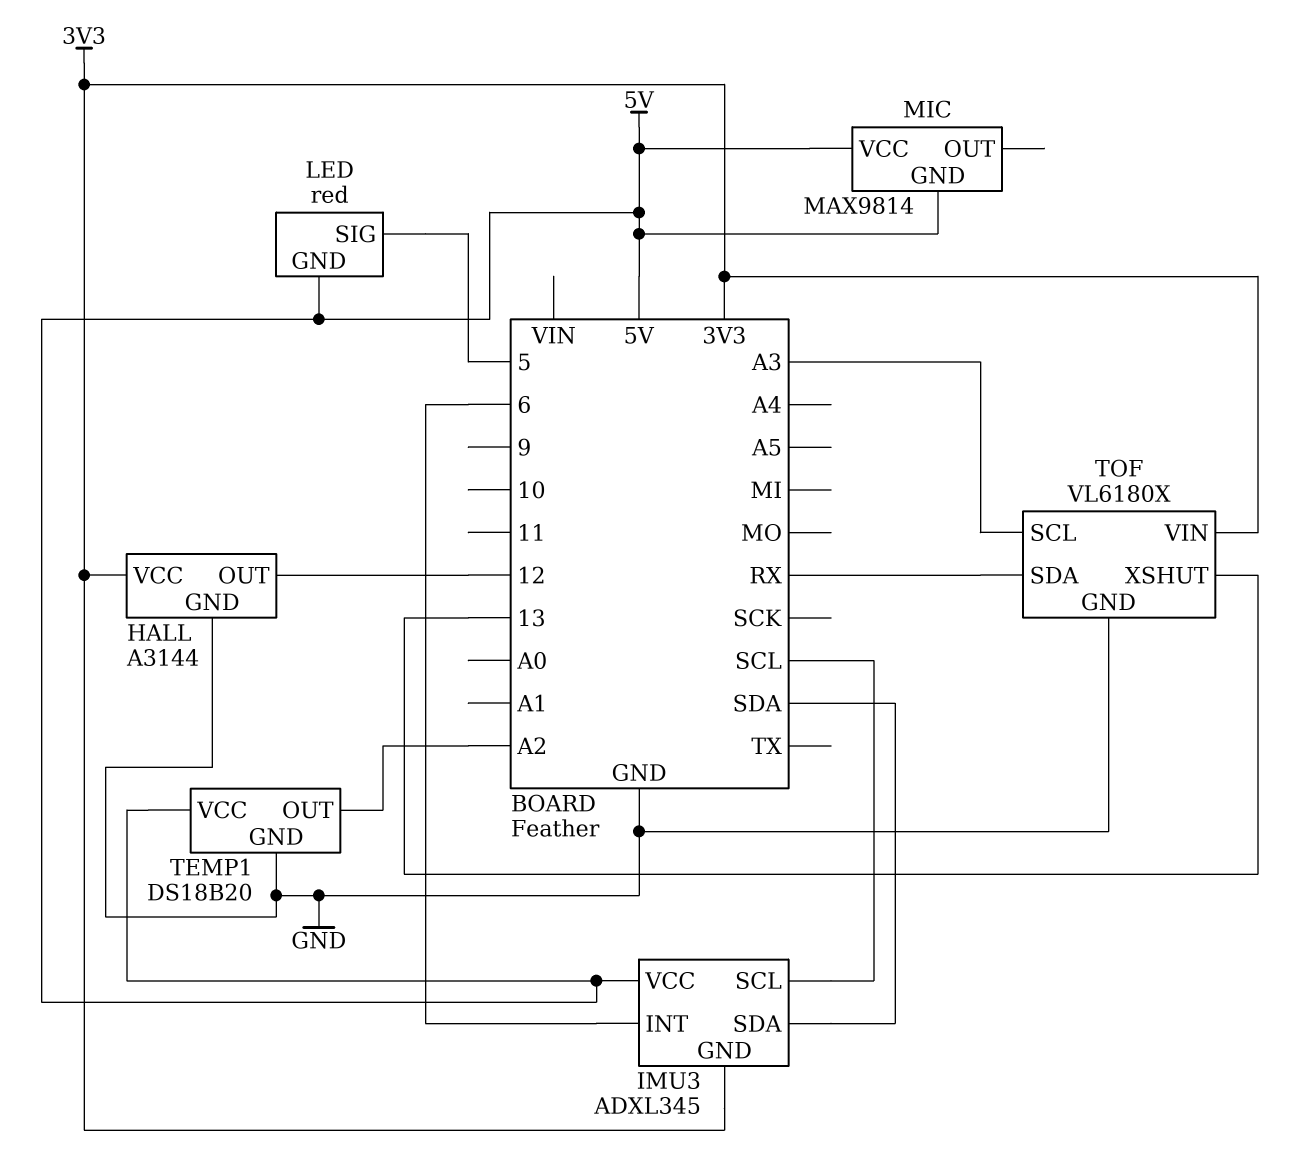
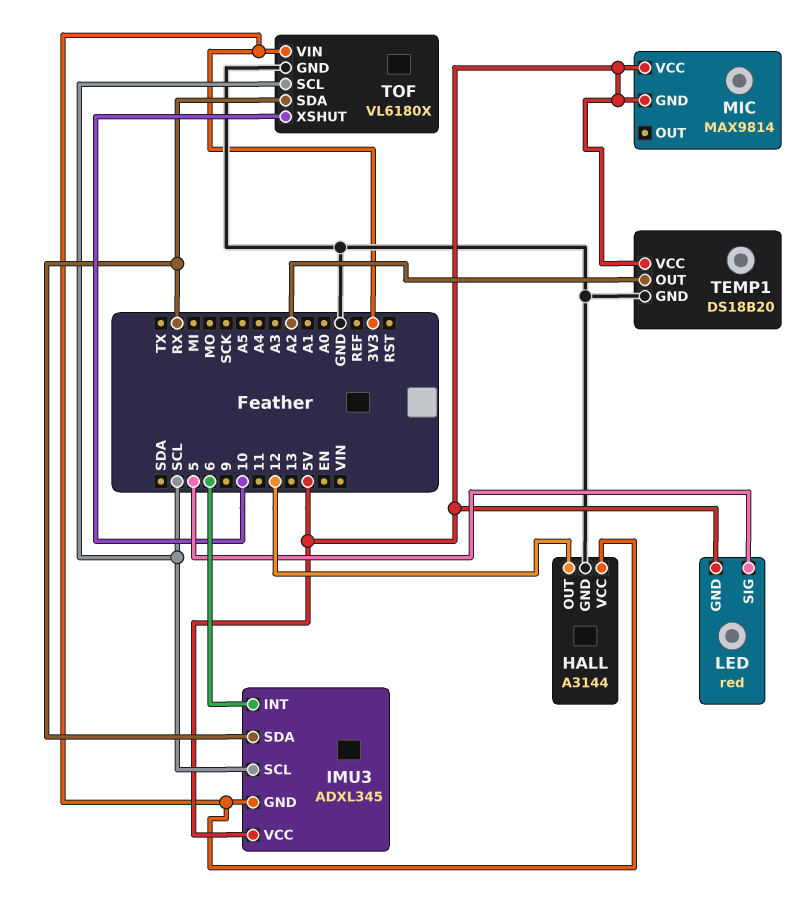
IMU3 pin SDA: SDA -> RX
TOF pin SCL: A3 -> SCL
TOF pin XSHUT: 13 -> 10

